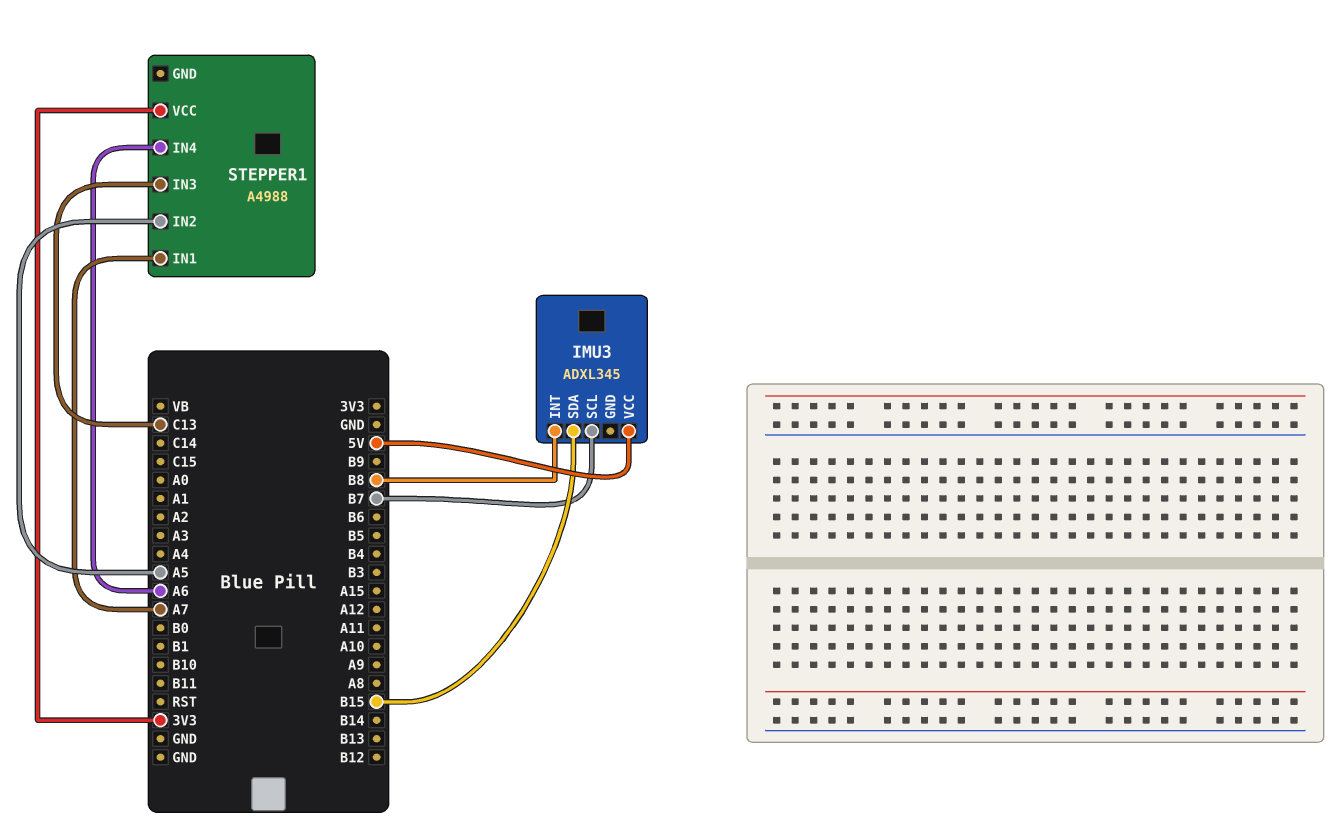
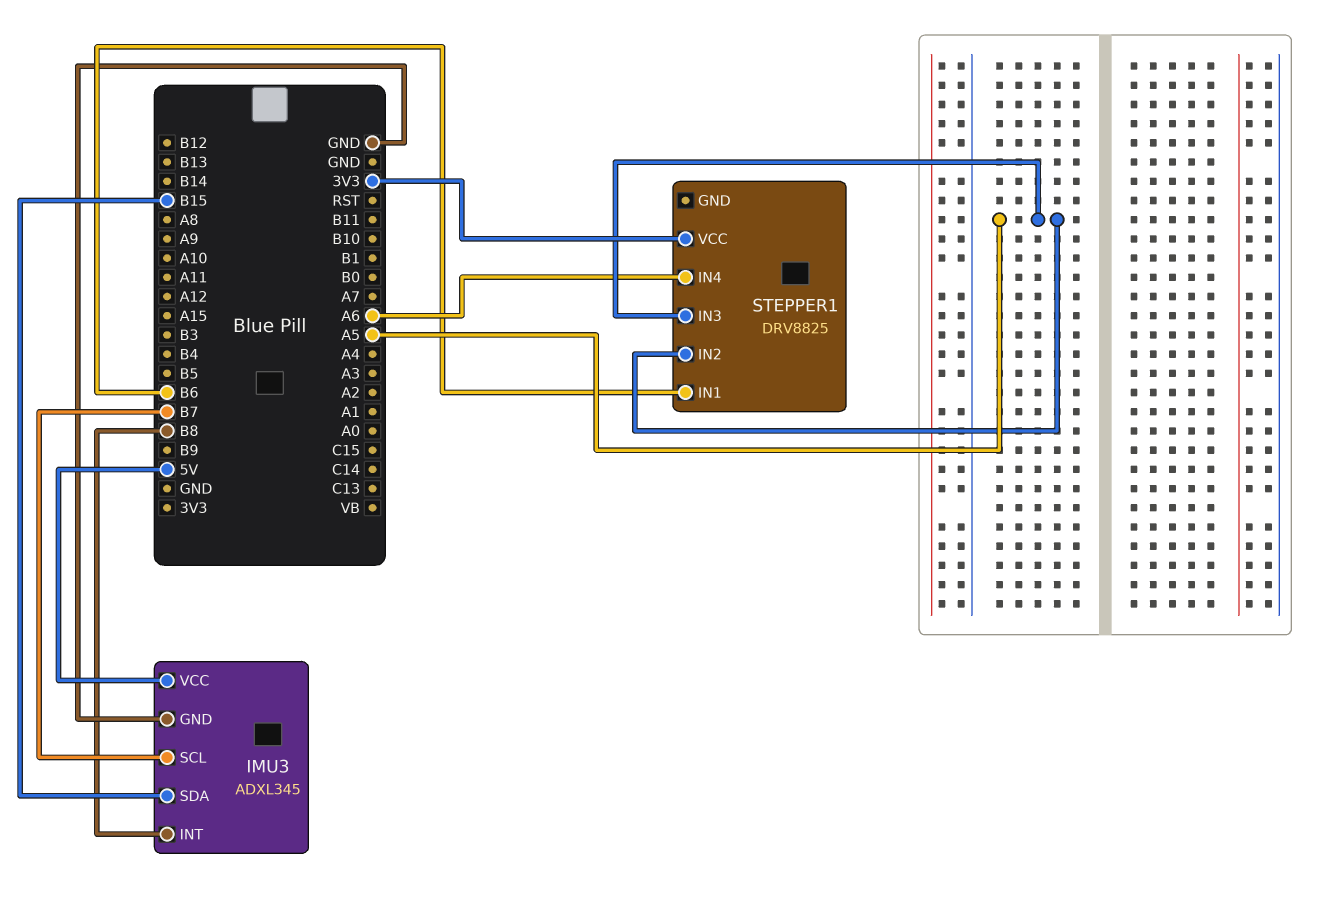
IMU3 pin GND: none -> GND
STEPPER1: A4988 -> DRV8825
STEPPER1 pin IN1: A7 -> B6
STEPPER1 pin IN3: C13 -> A5

